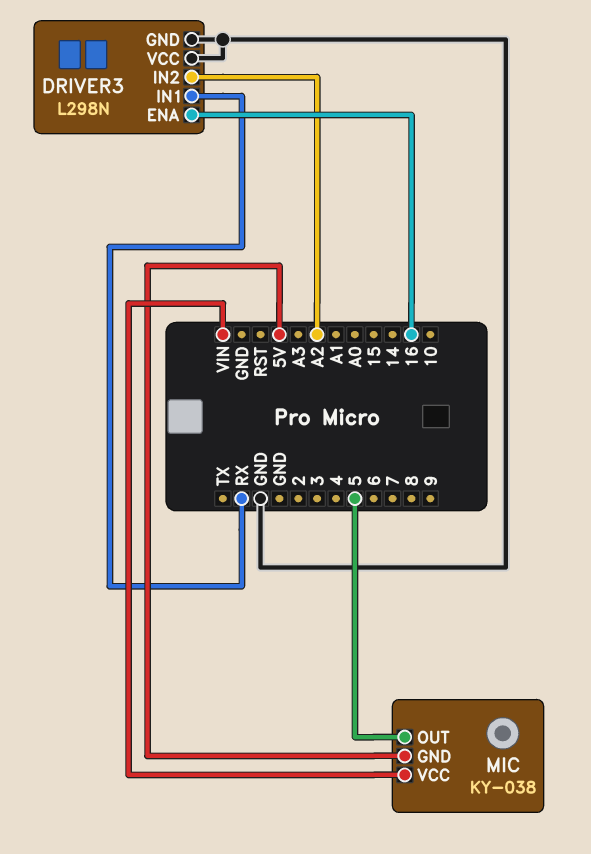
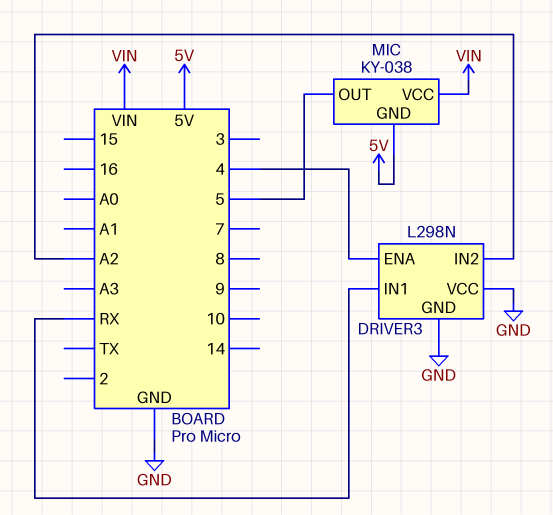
DRIVER3 pin ENA: 16 -> 4

